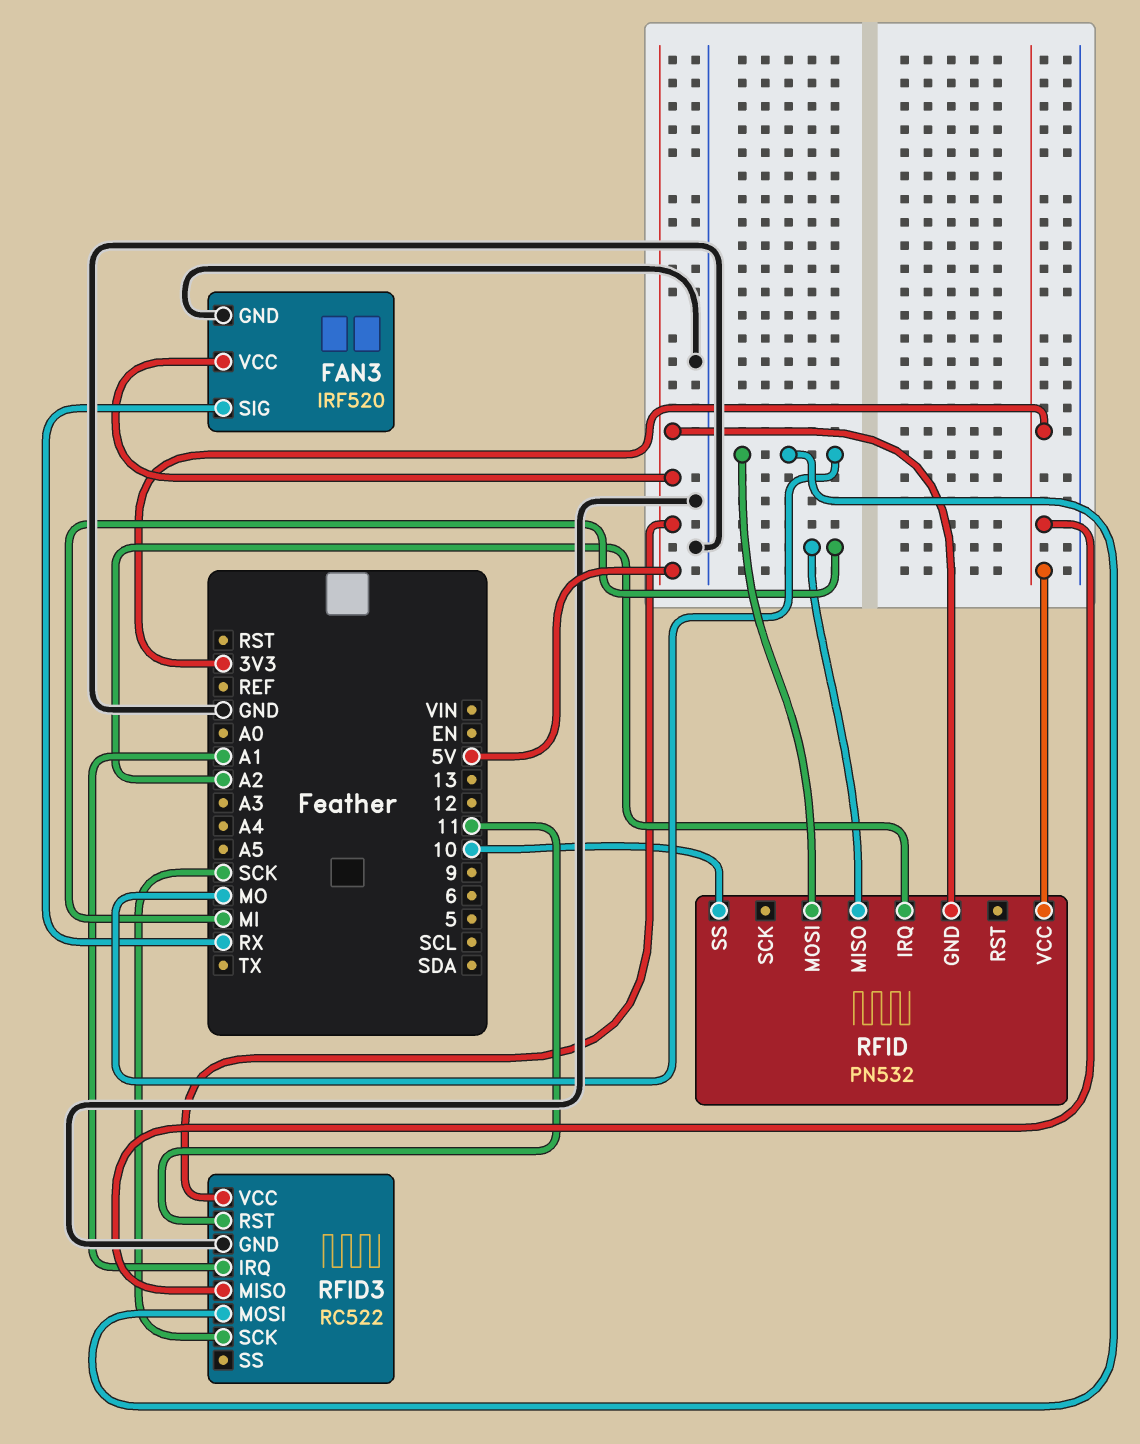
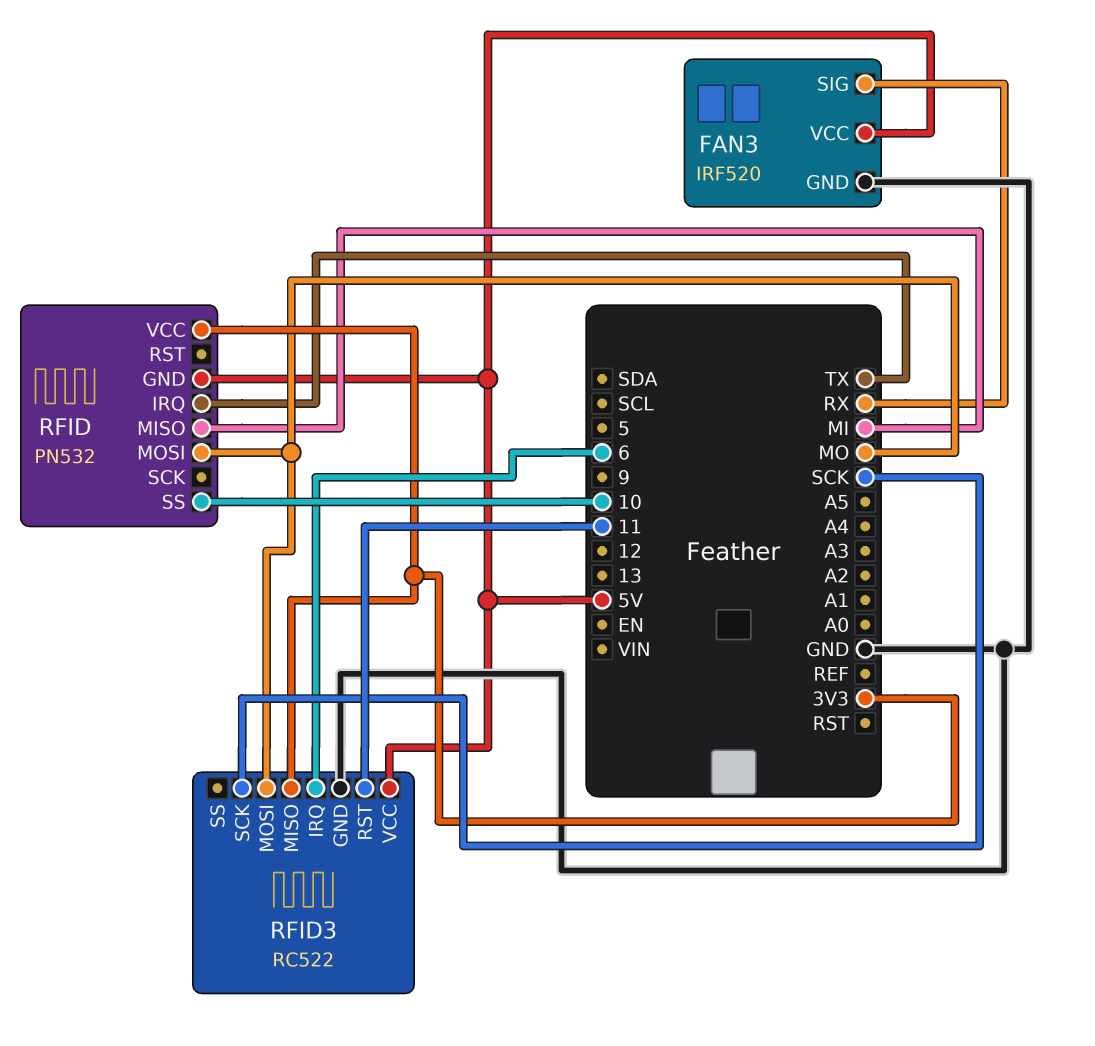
RFID pin IRQ: A2 -> TX
RFID3 pin IRQ: A1 -> 6

